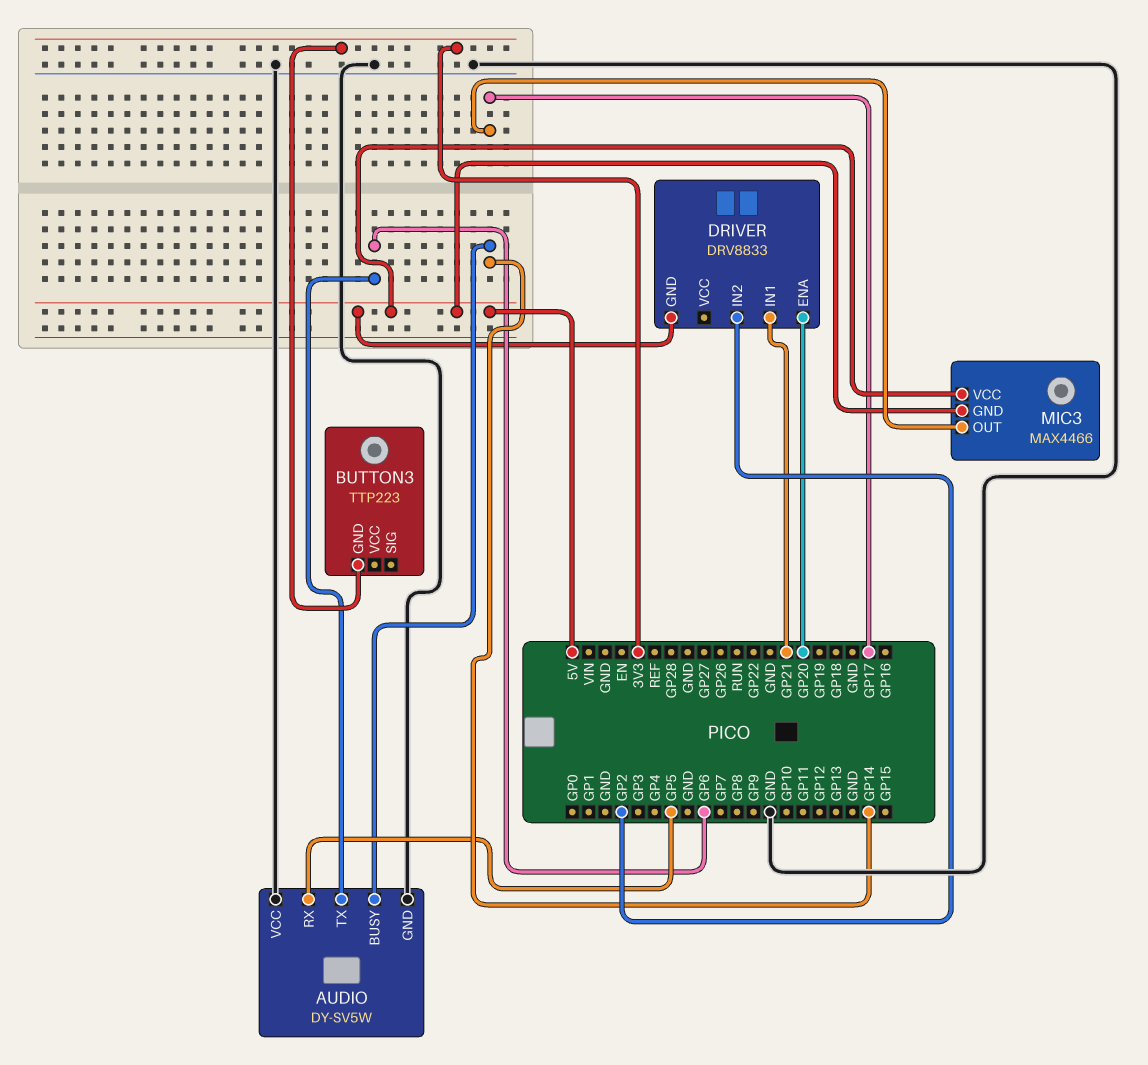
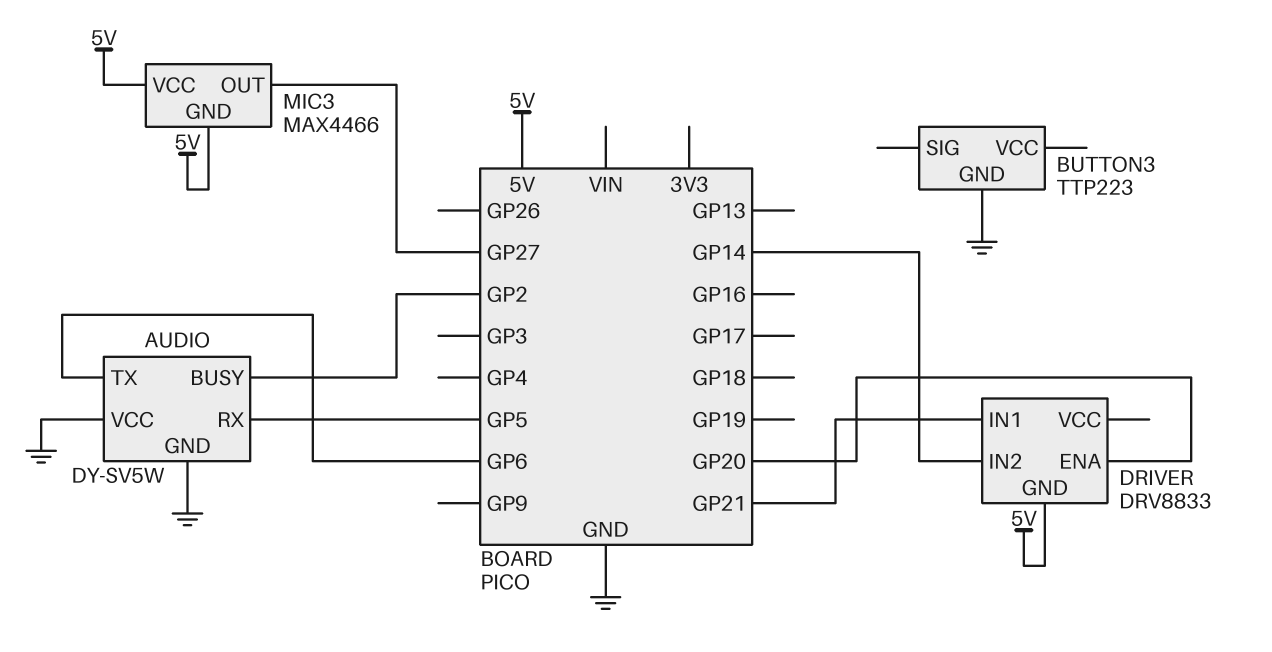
AUDIO pin BUSY: GP14 -> GP2
BUTTON3 pin GND: 3V3 -> GND
DRIVER pin IN2: GP2 -> GP14
MIC3 pin OUT: GP17 -> GP27

